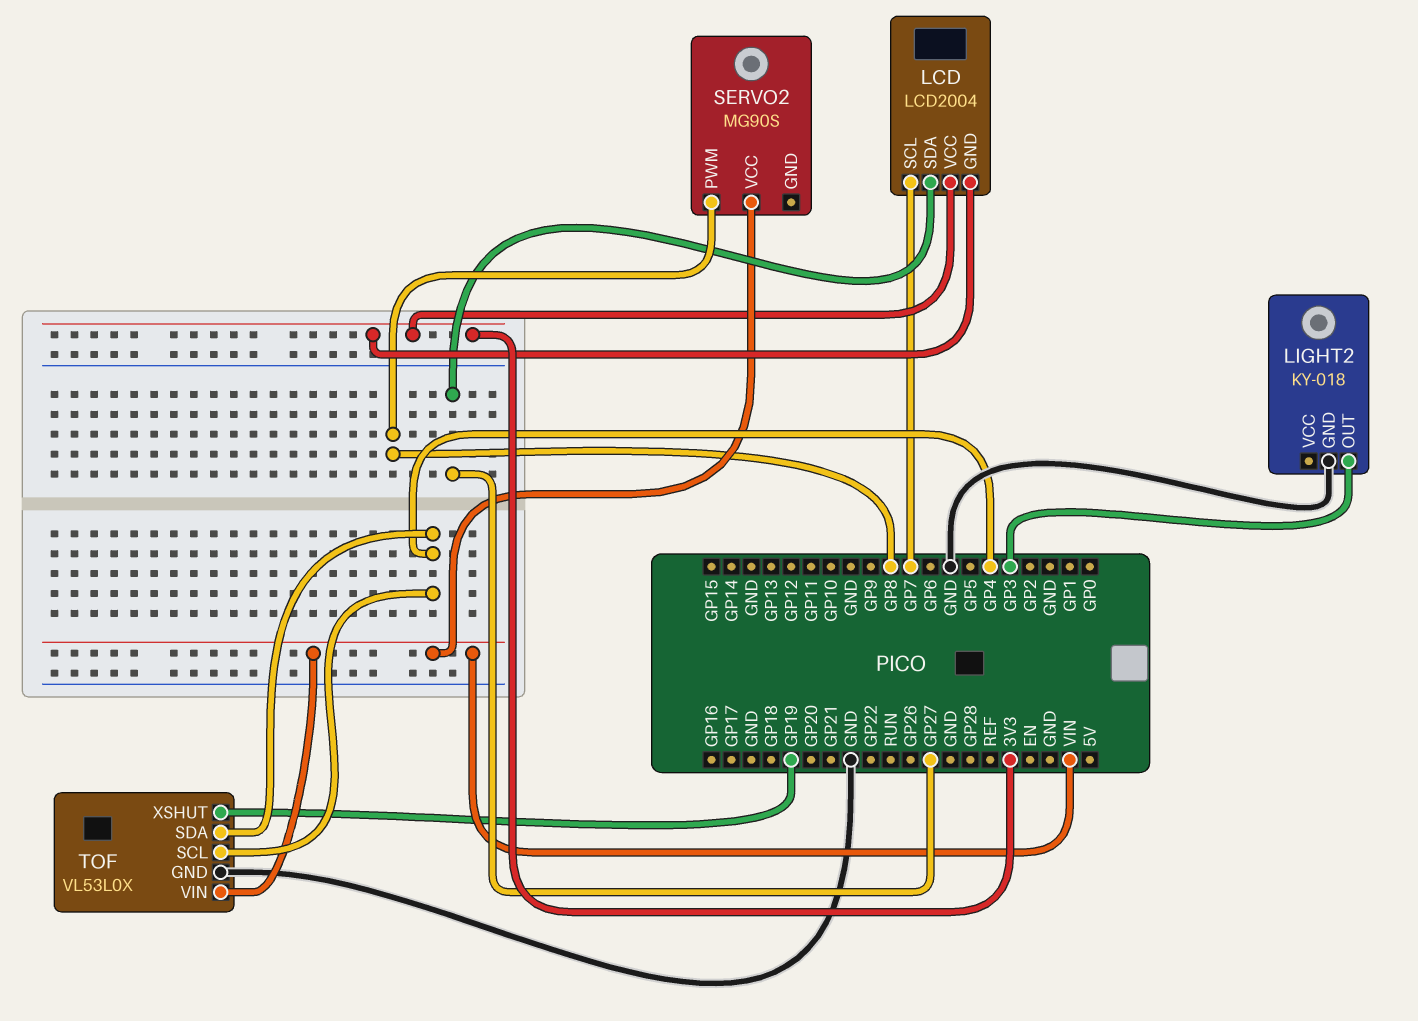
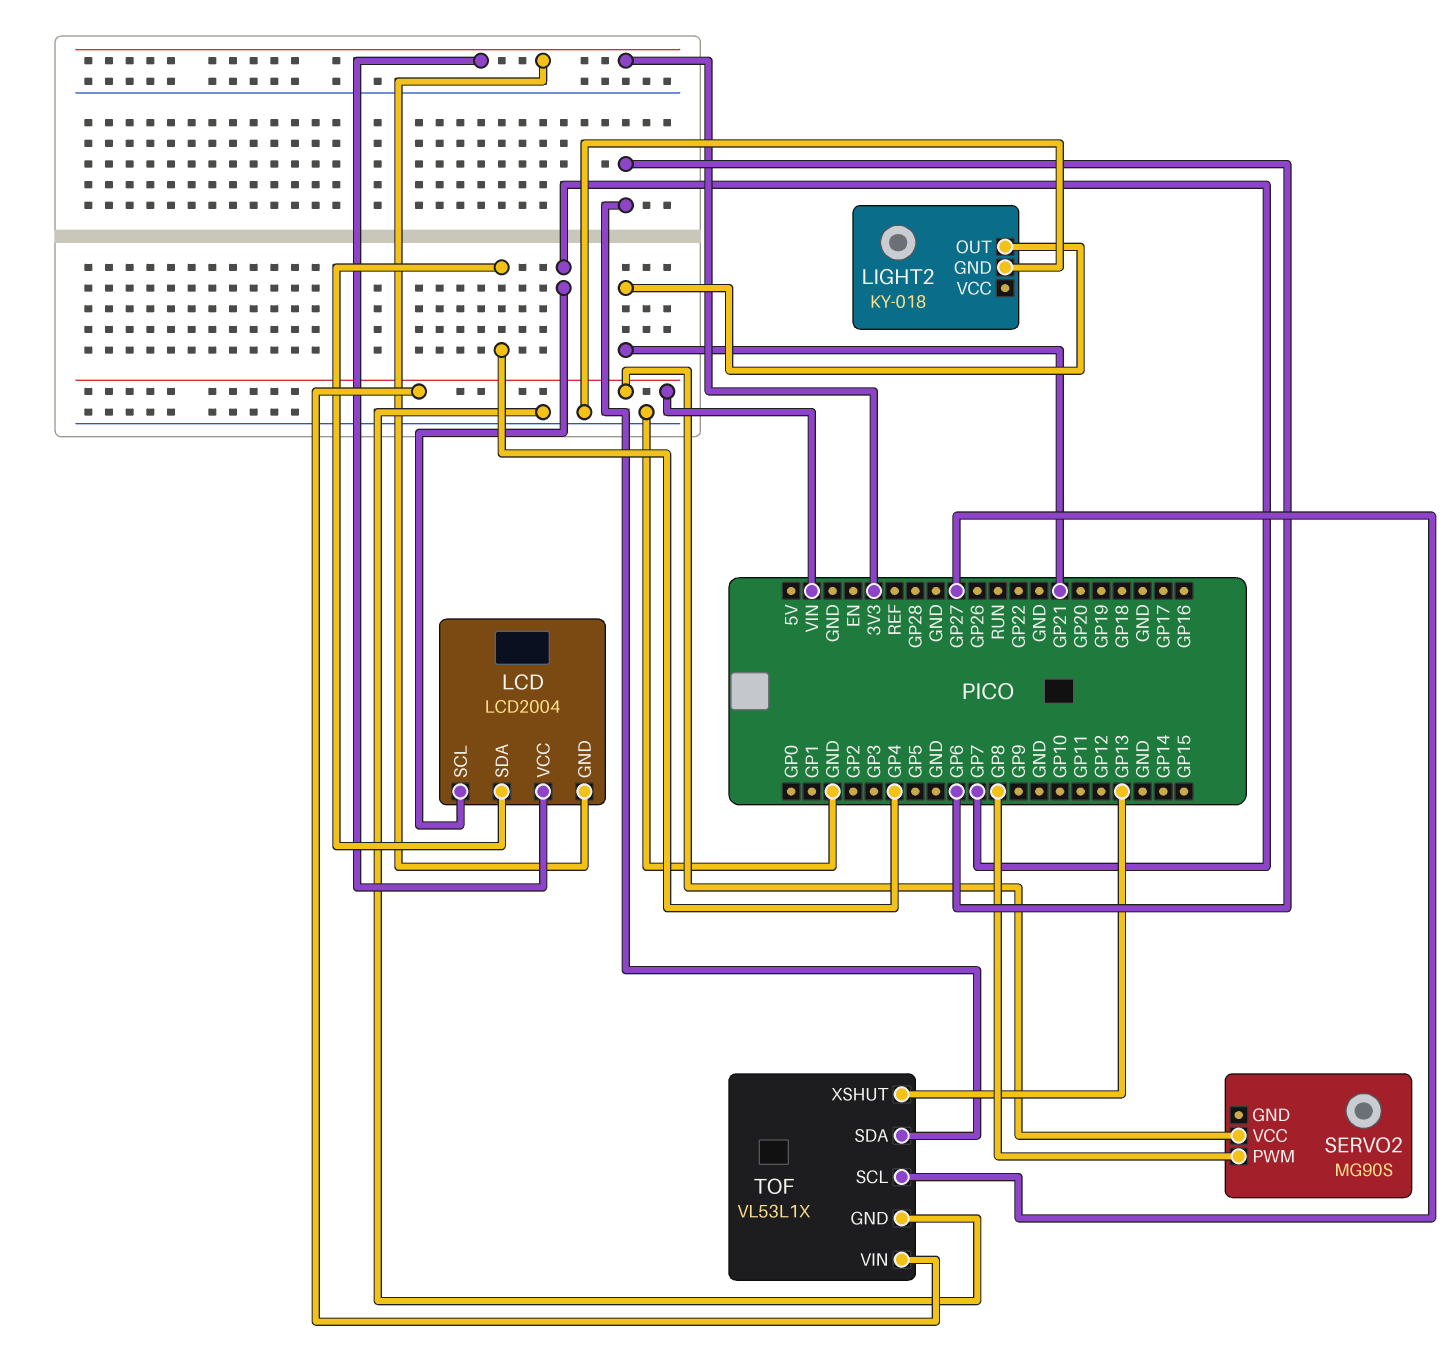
LCD pin SDA: GP27 -> GP4
LIGHT2 pin OUT: GP3 -> GP21
TOF: VL53L0X -> VL53L1X
TOF pin SCL: GP4 -> GP27
TOF pin SDA: GP4 -> GP6
TOF pin XSHUT: GP19 -> GP13

